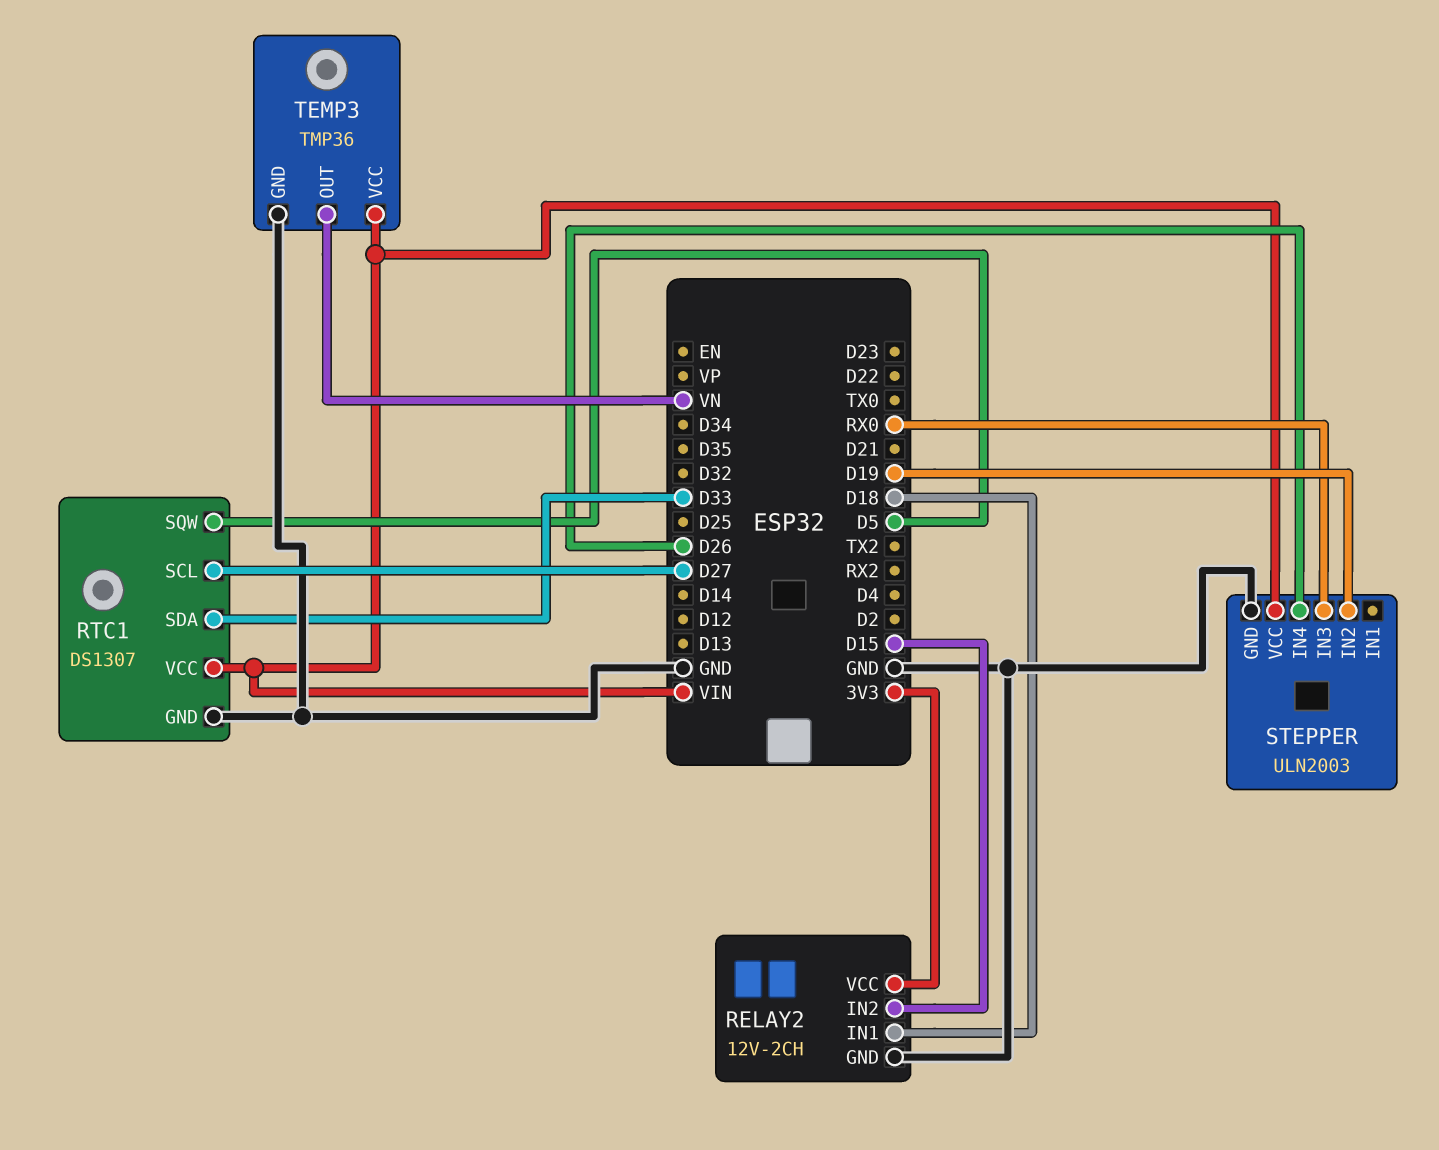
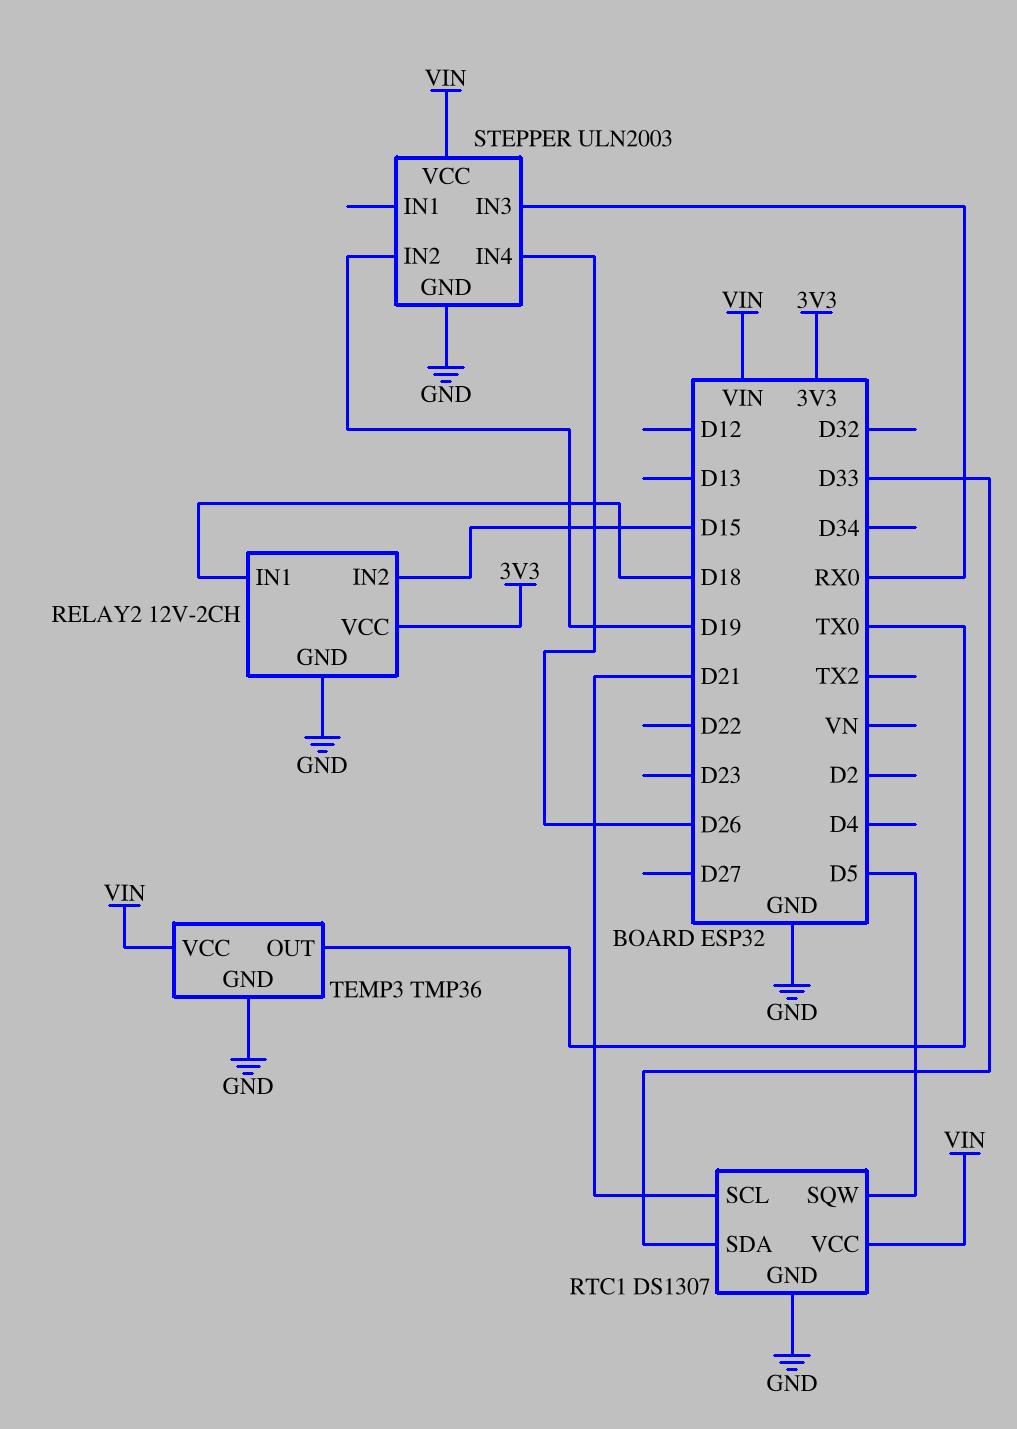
RTC1 pin SCL: D27 -> D21
TEMP3 pin OUT: VN -> TX0

